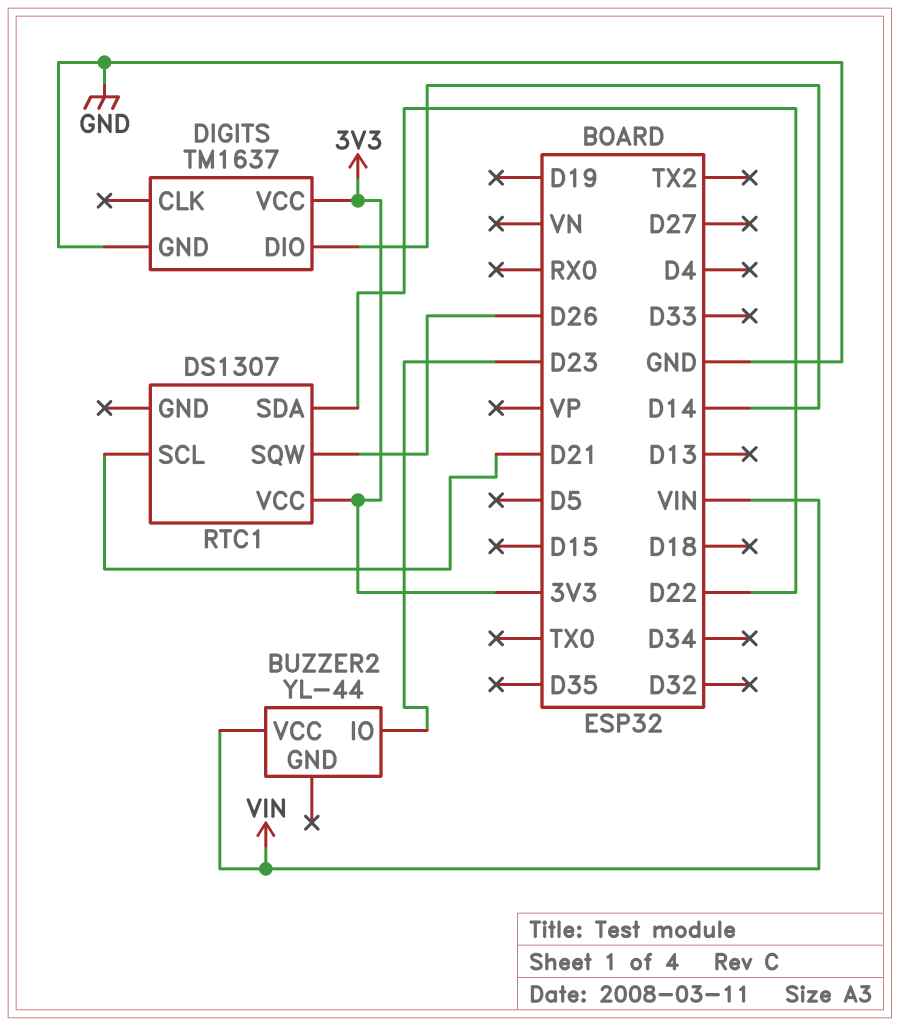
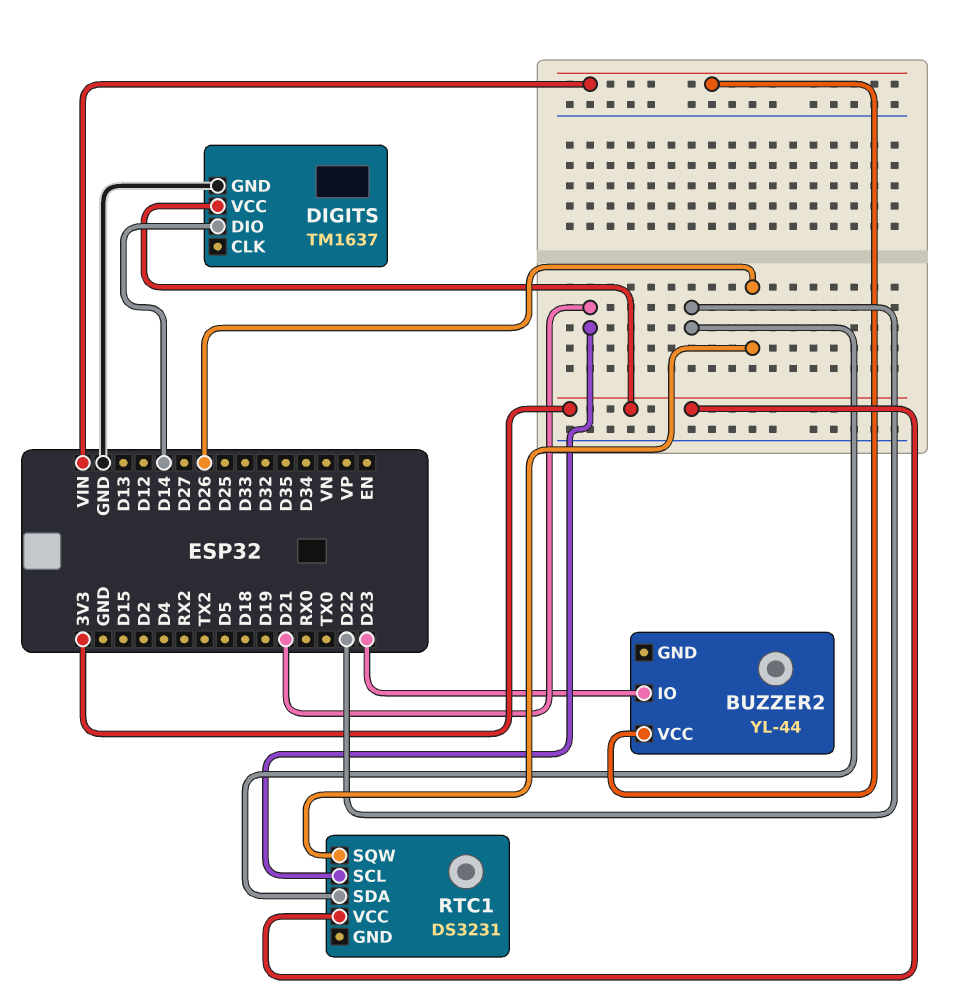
RTC1: DS1307 -> DS3231

